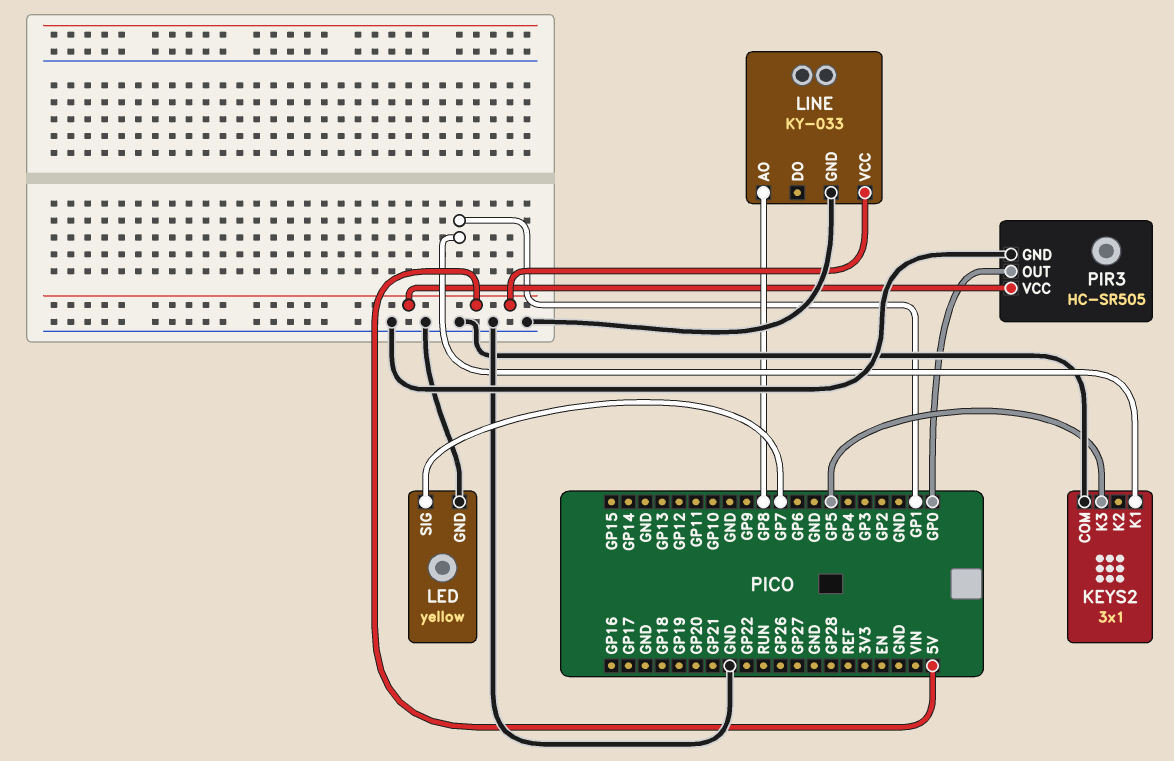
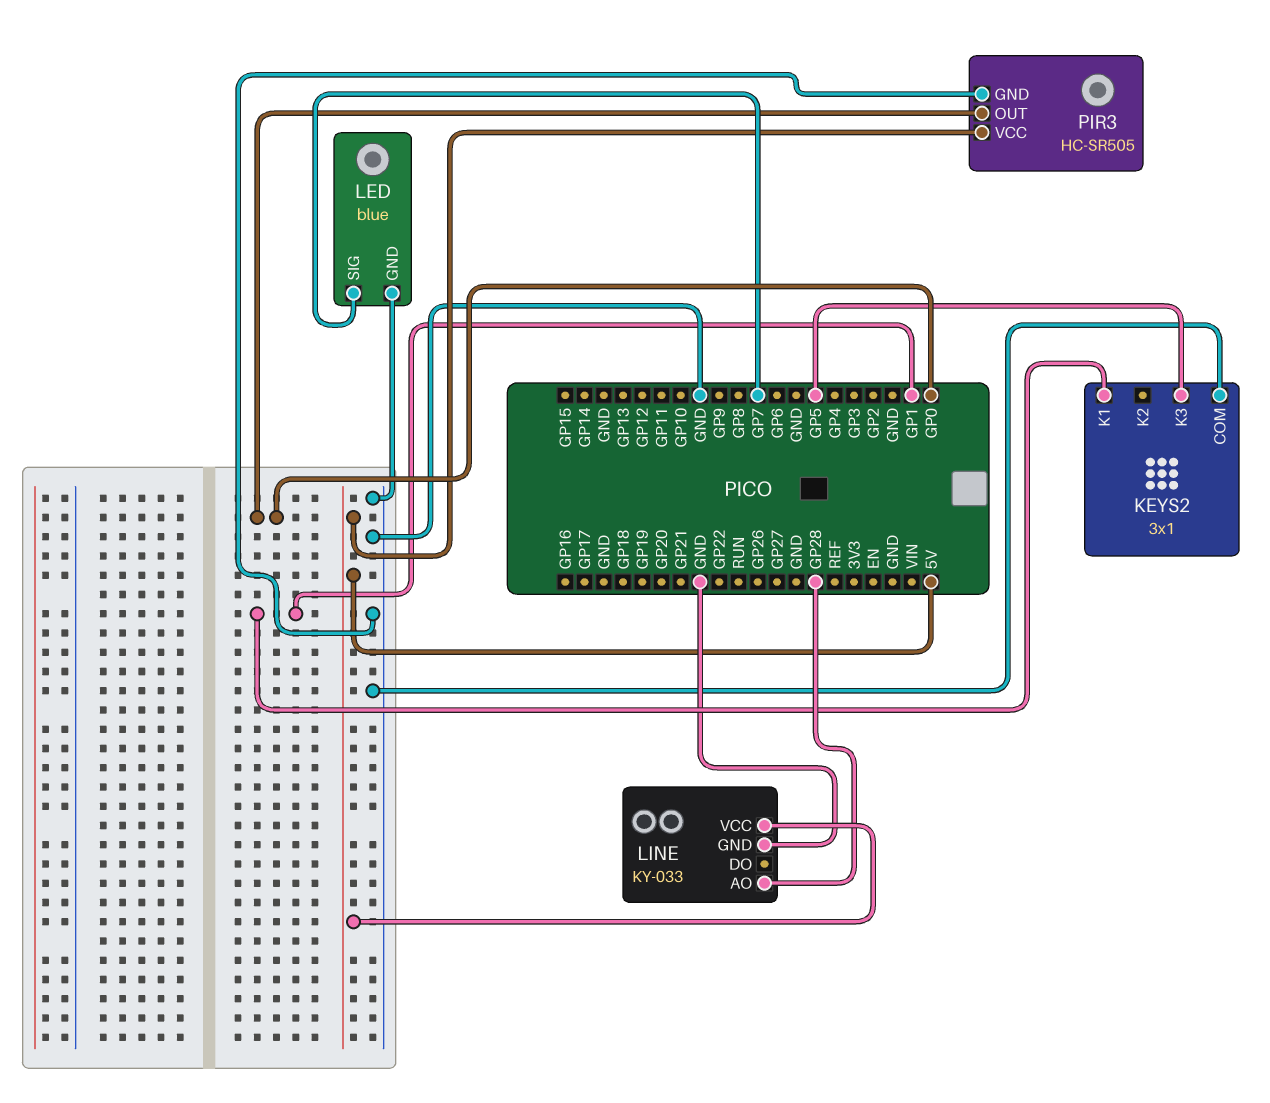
LED: yellow -> blue
LINE pin AO: GP8 -> GP28

